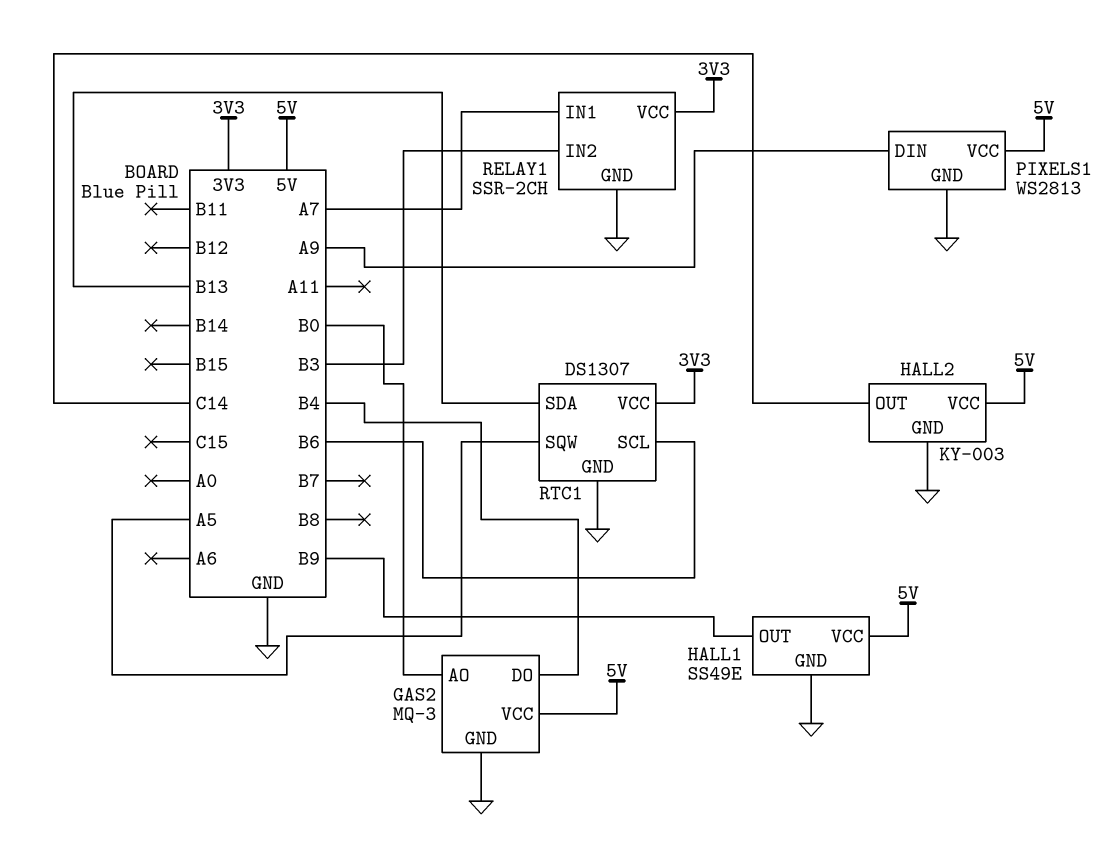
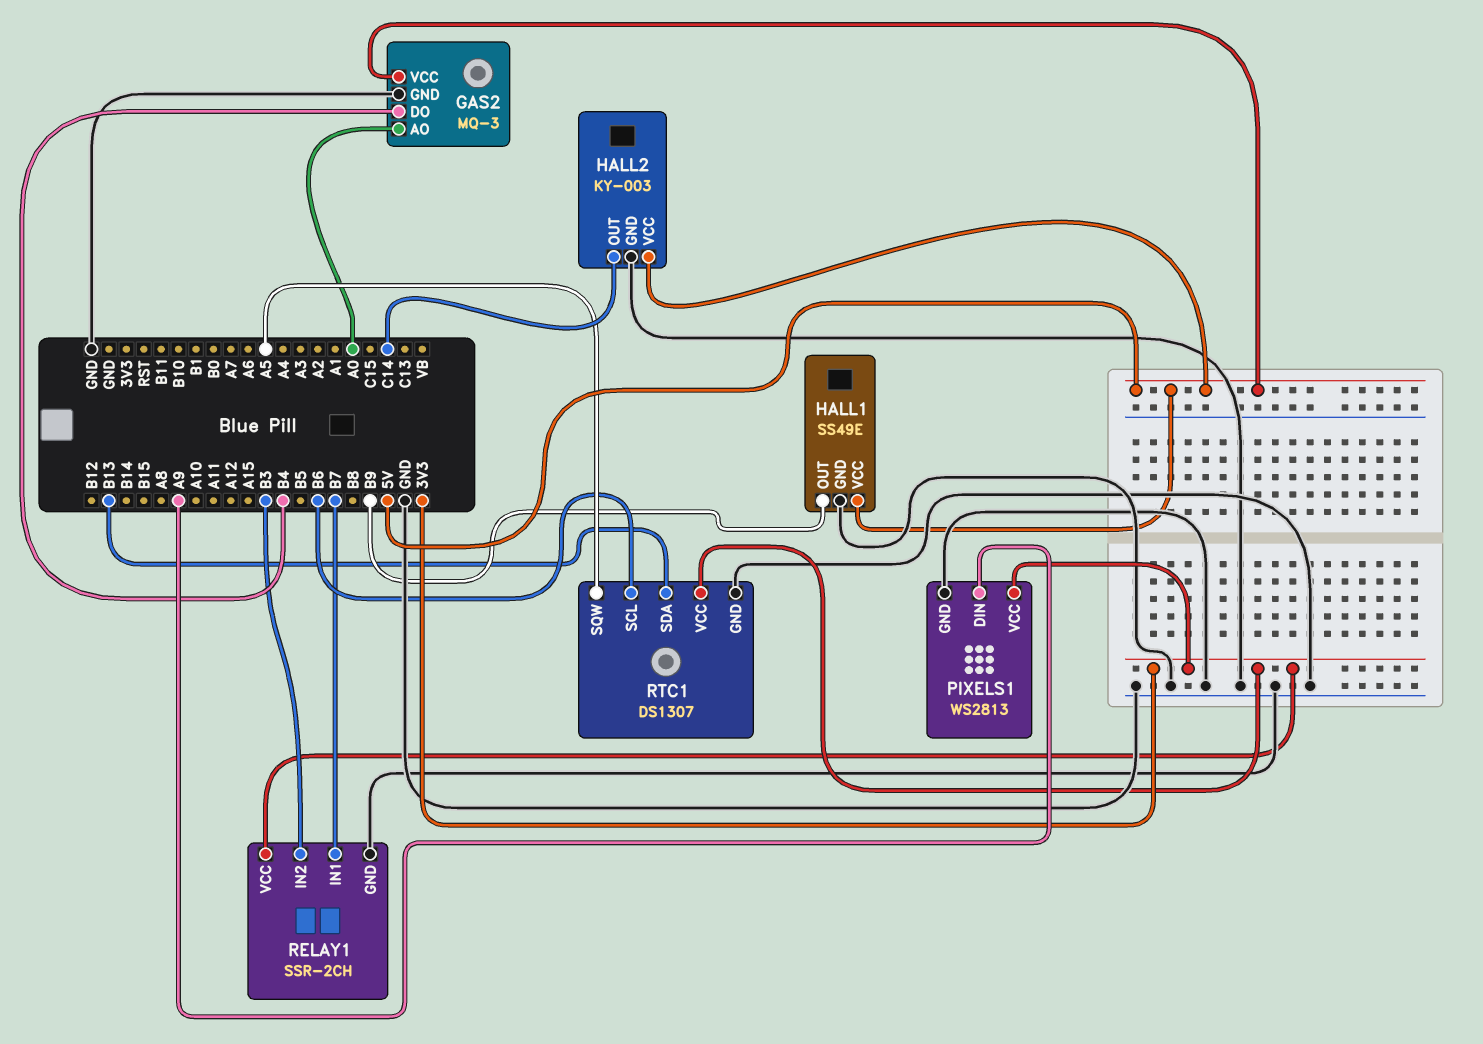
GAS2 pin AO: B0 -> A0
PIXELS1 pin VCC: 5V -> 3V3
RELAY1 pin IN1: A7 -> B7

